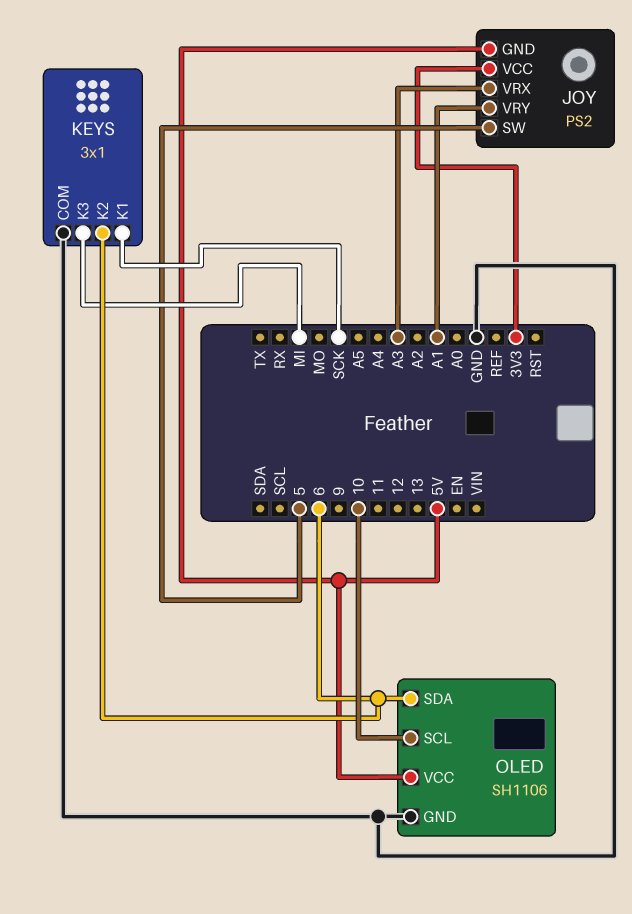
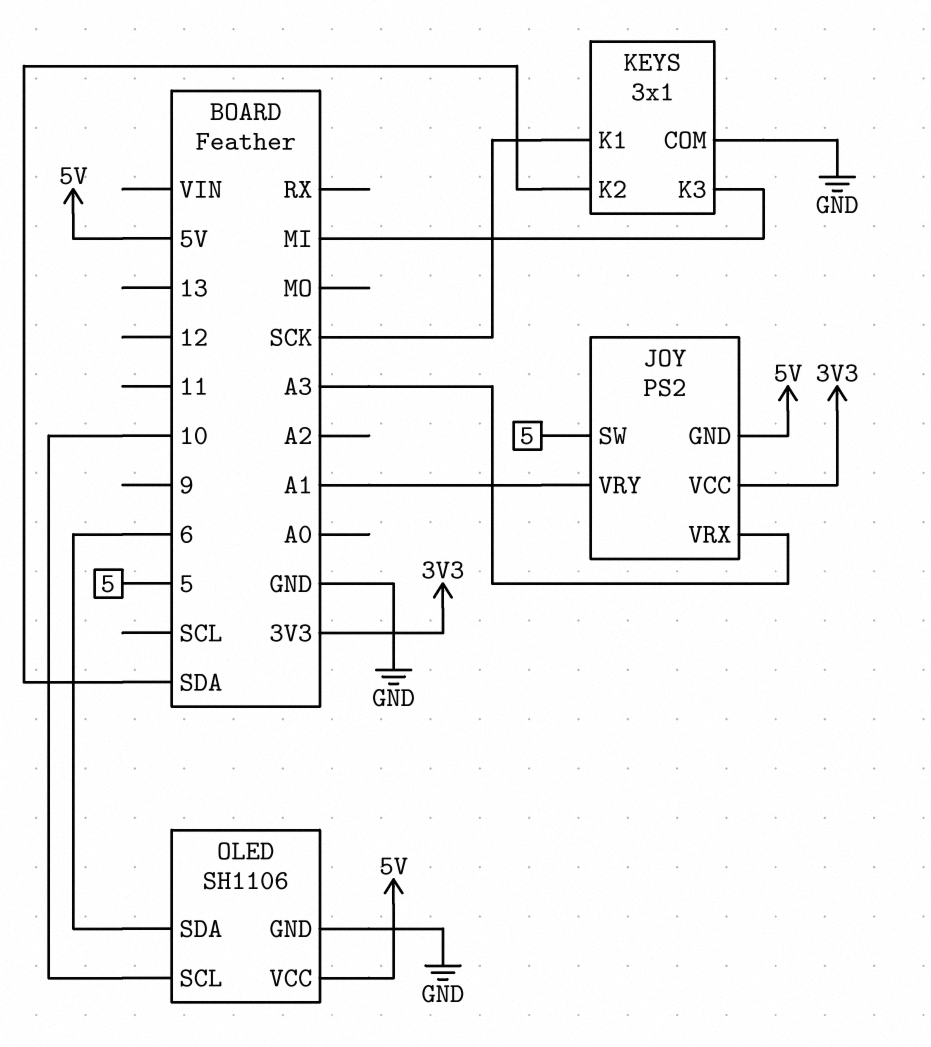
KEYS pin K2: 6 -> SDA

